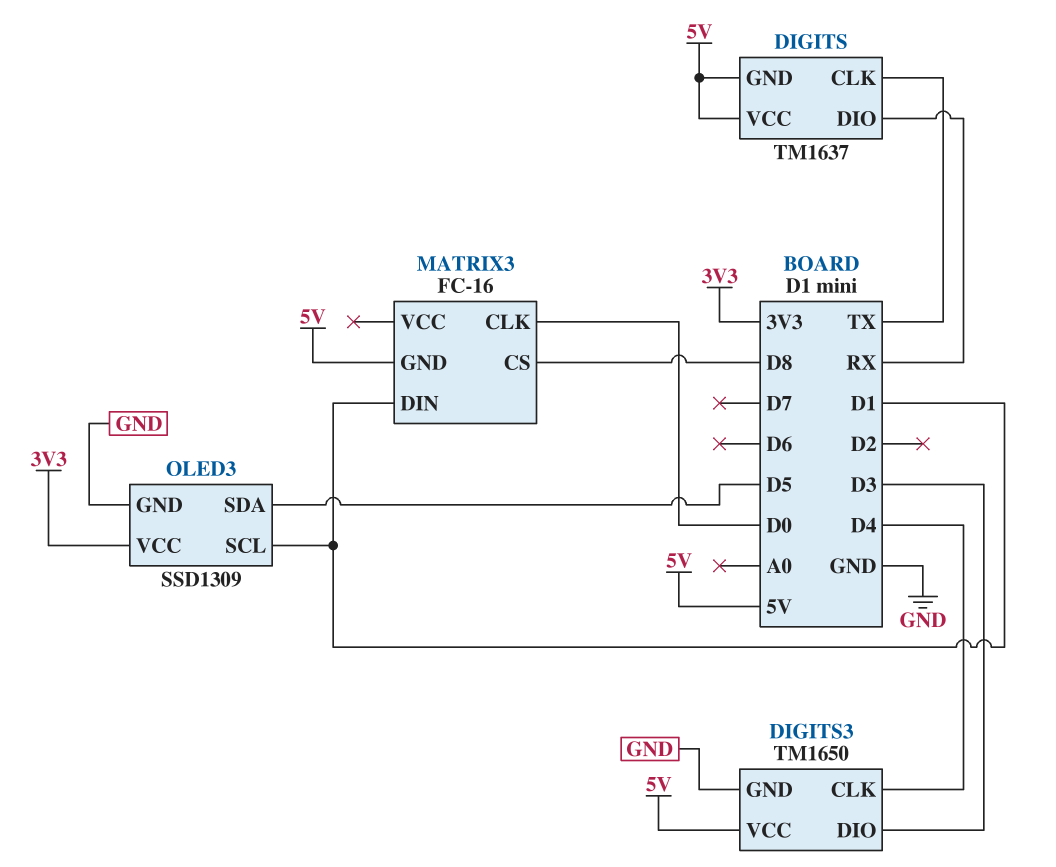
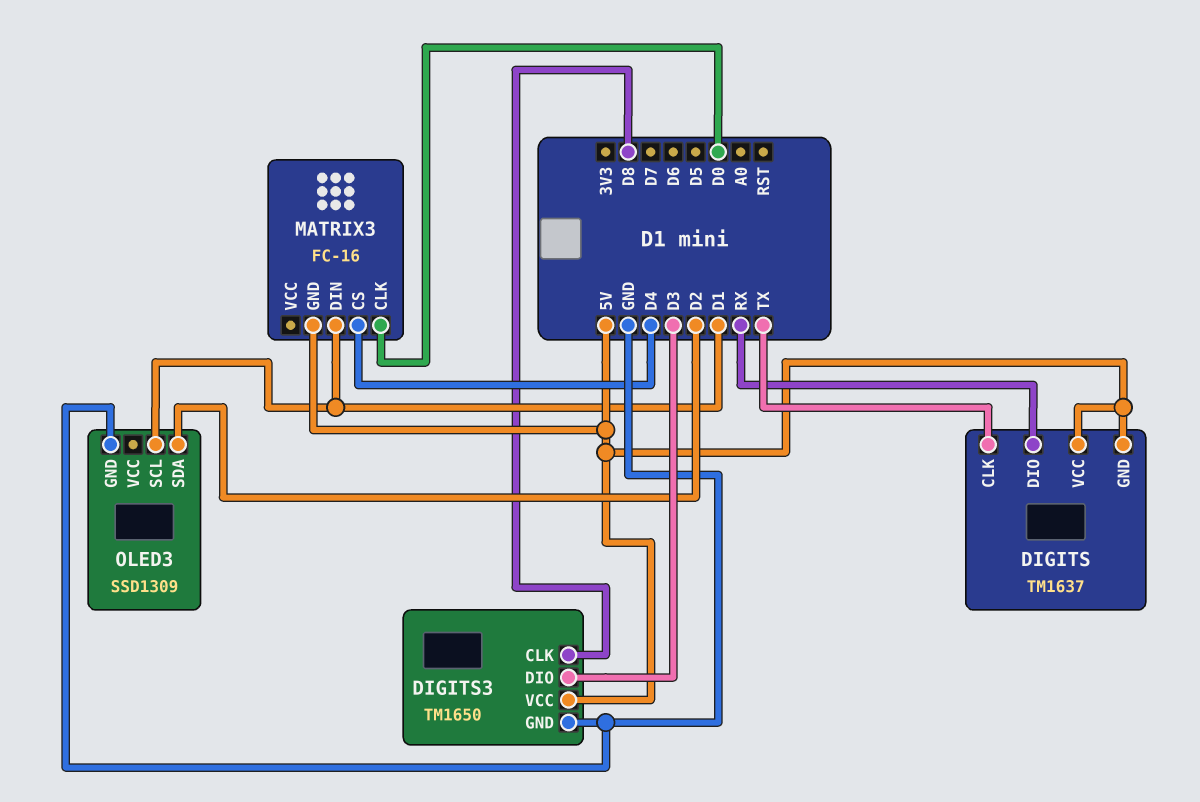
DIGITS3 pin CLK: D4 -> D8
MATRIX3 pin CS: D8 -> D4
OLED3 pin SDA: D5 -> D2
OLED3 pin VCC: 3V3 -> none

